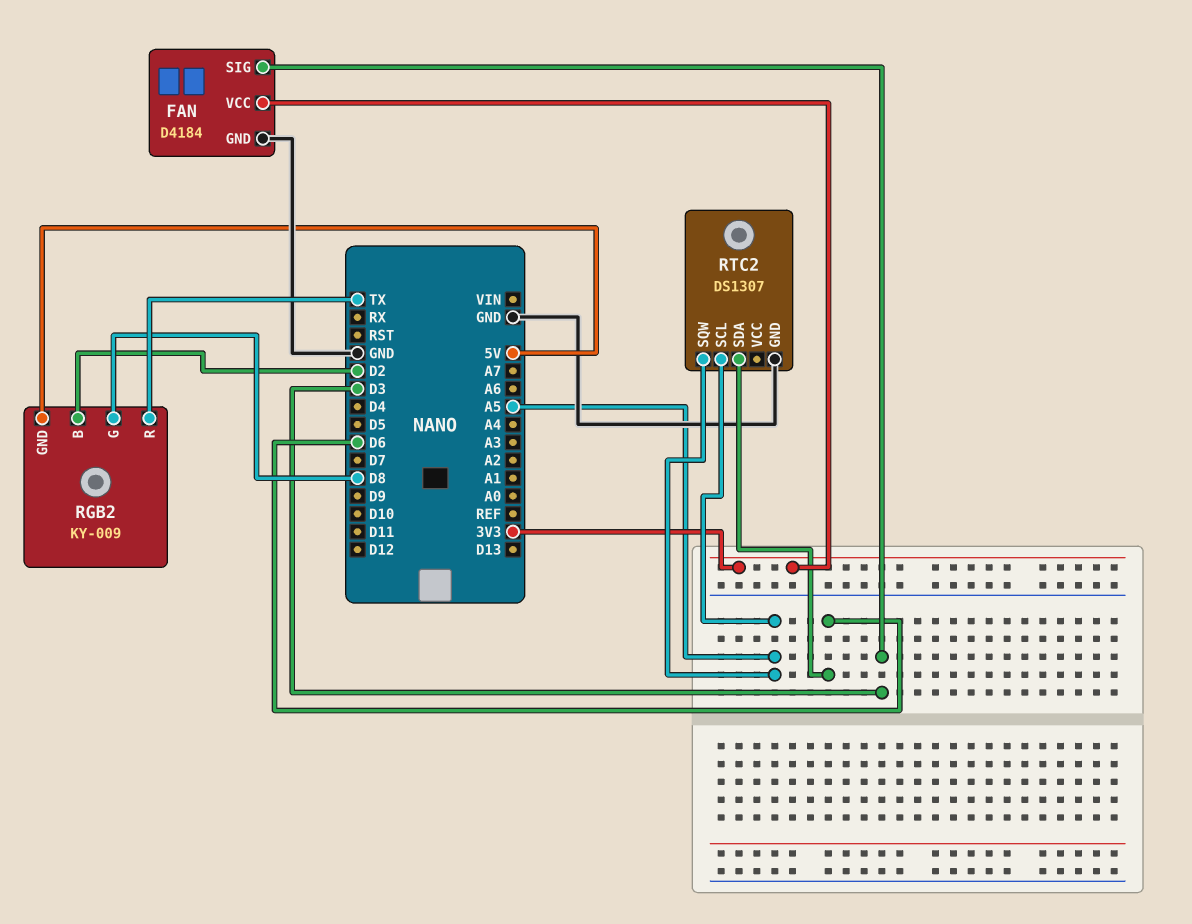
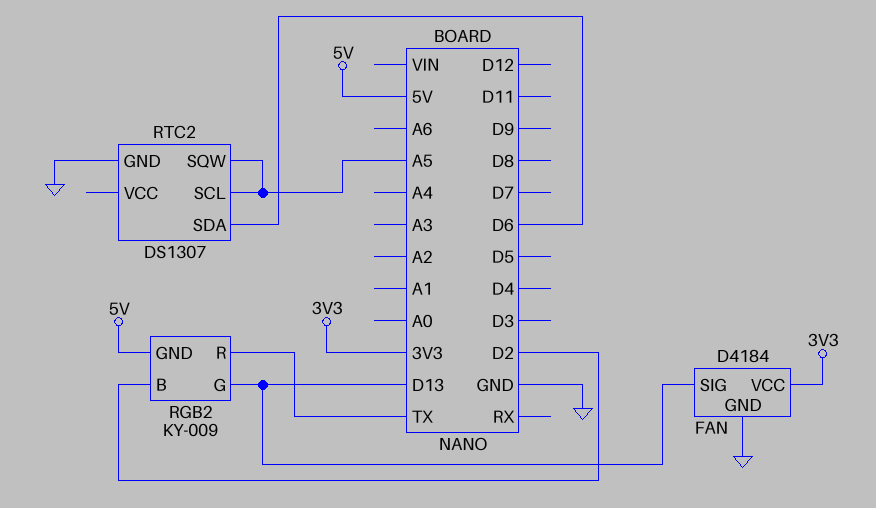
FAN pin SIG: D3 -> D13
RGB2 pin G: D8 -> D13

